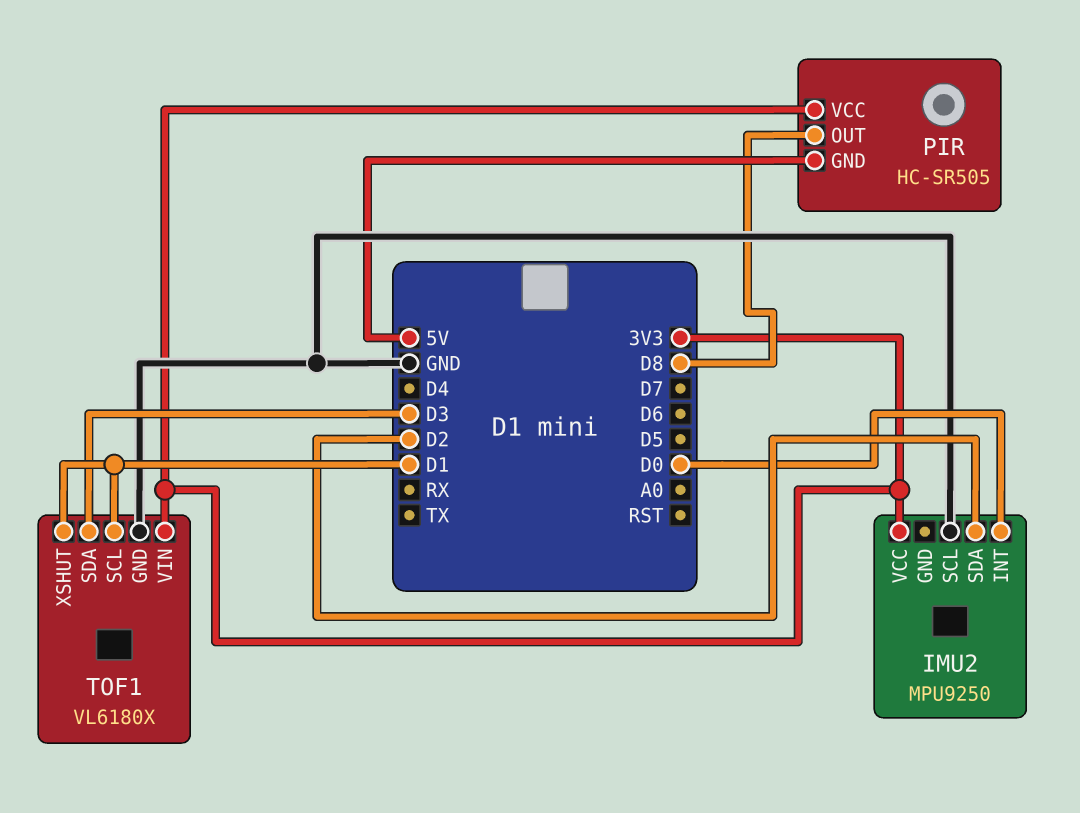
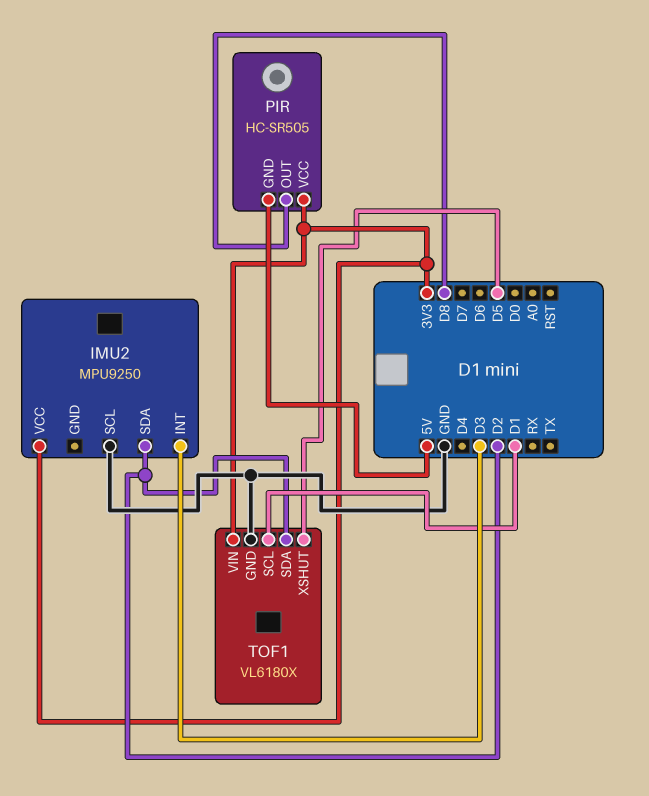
IMU2 pin INT: D0 -> D3
TOF1 pin SDA: D3 -> D2
TOF1 pin XSHUT: D1 -> D5

